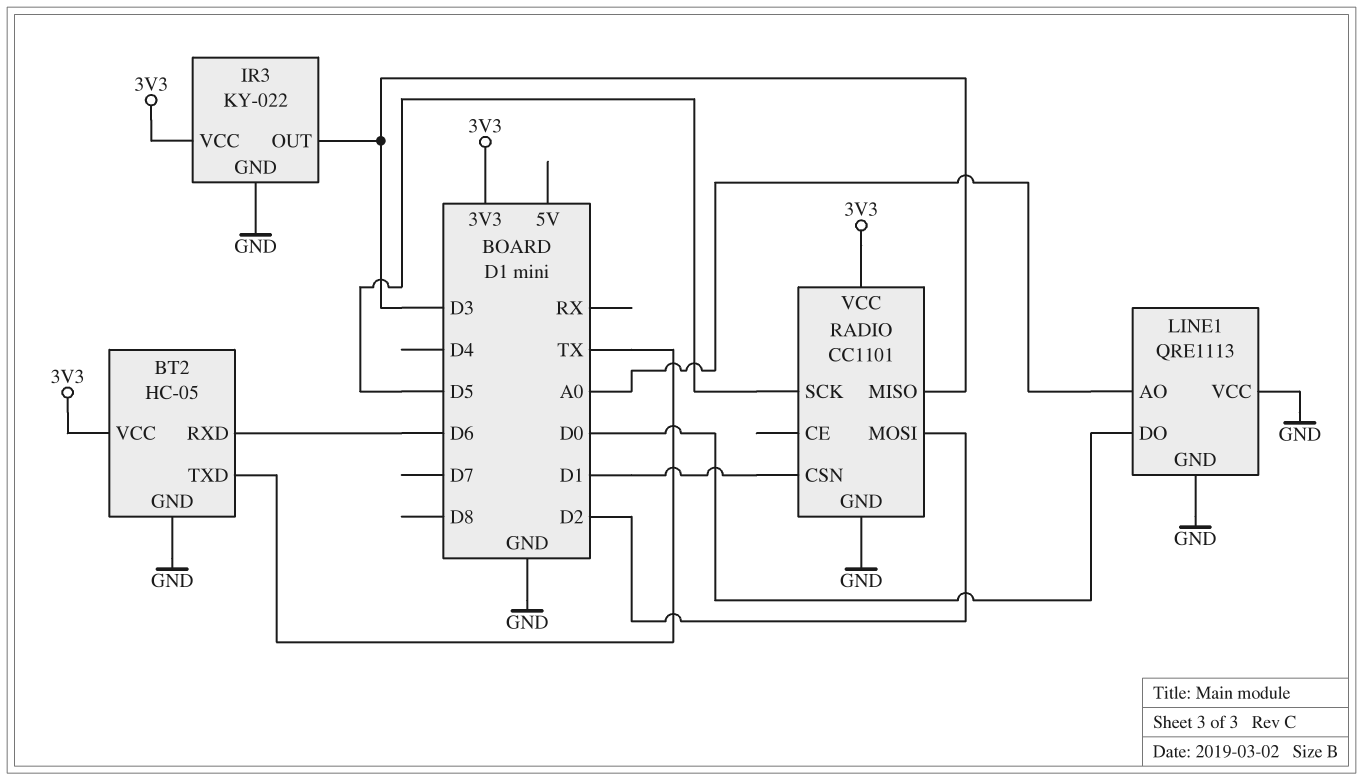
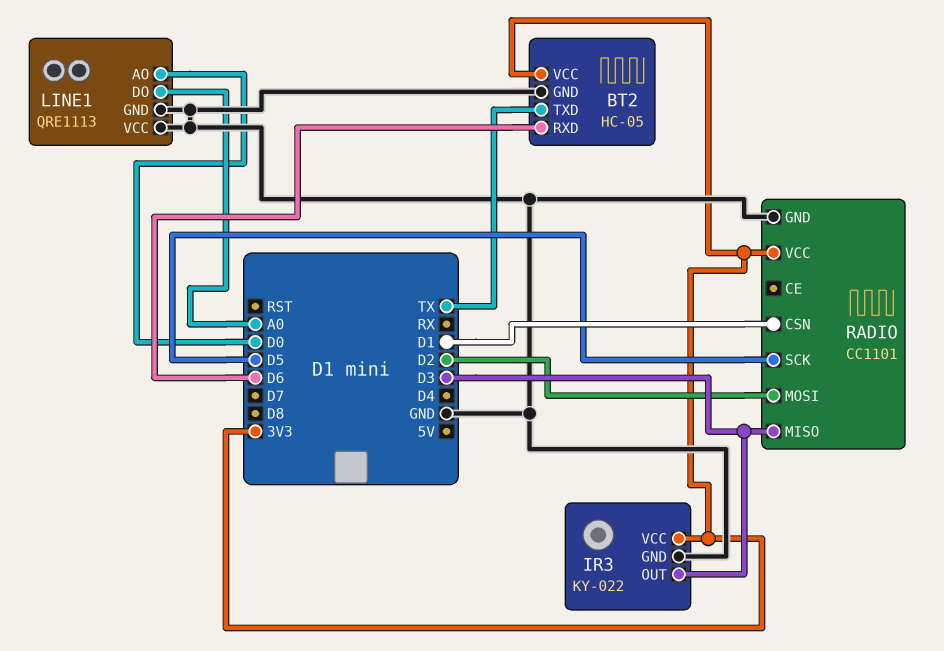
LINE1 pin AO: A0 -> D0
LINE1 pin DO: D0 -> A0

